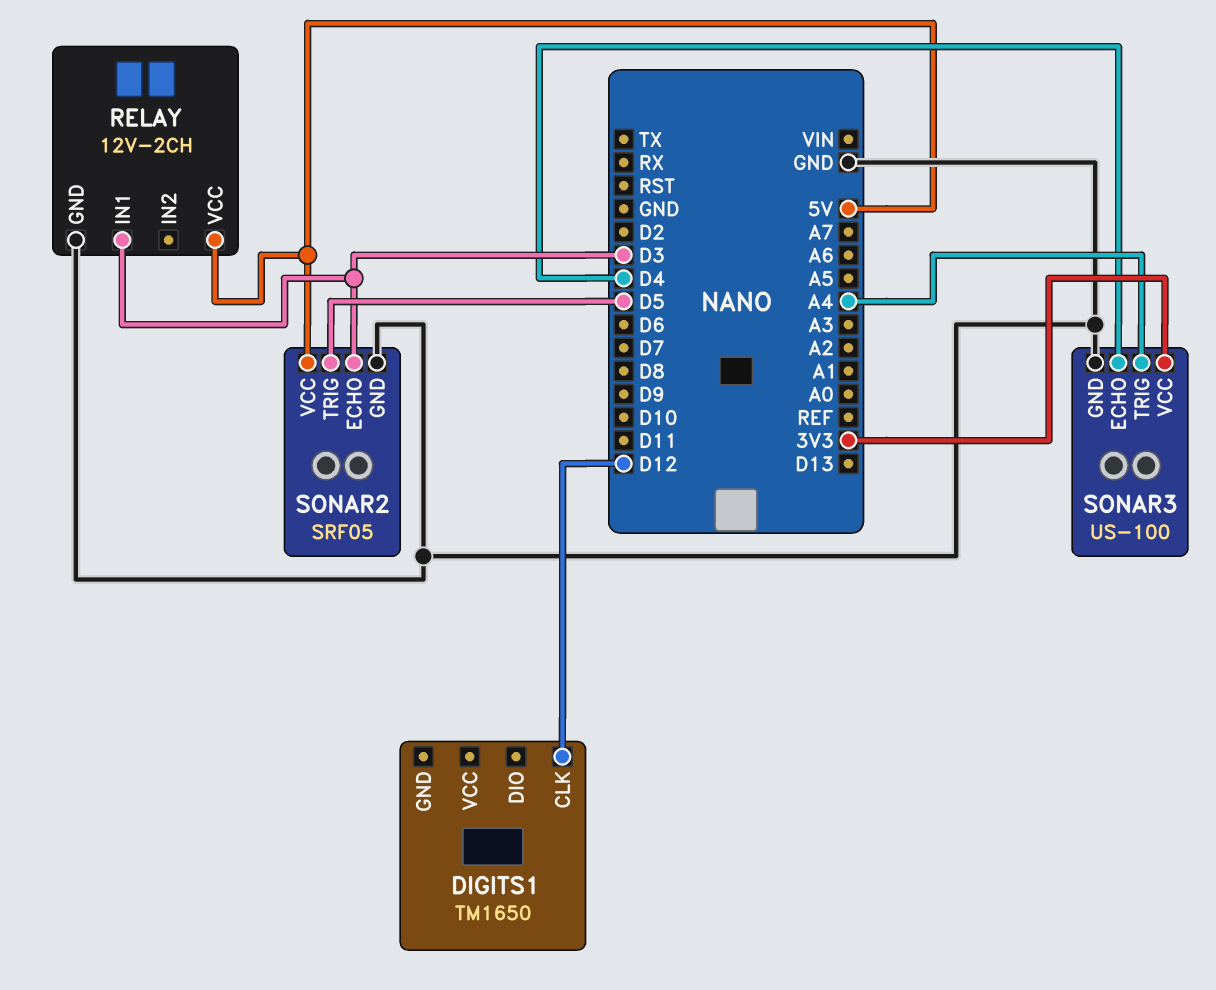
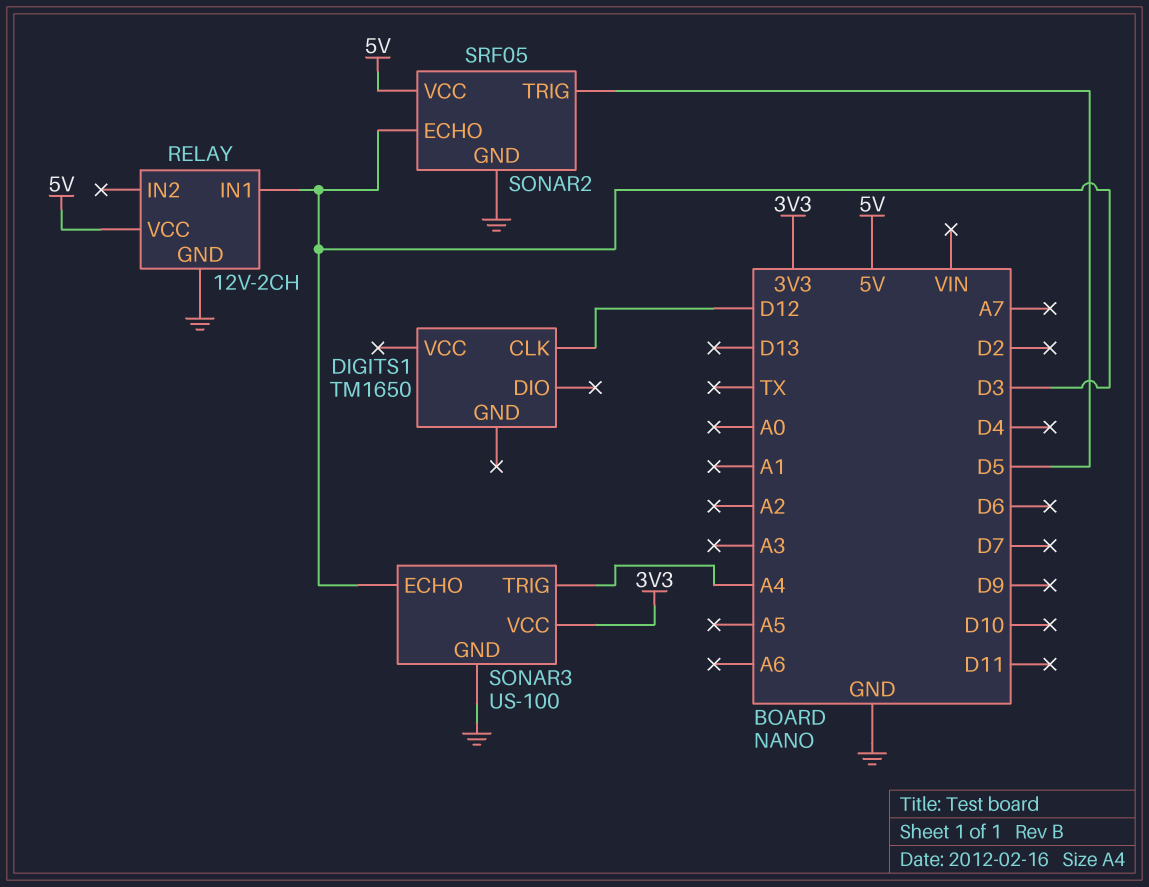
SONAR3 pin ECHO: D4 -> D3

